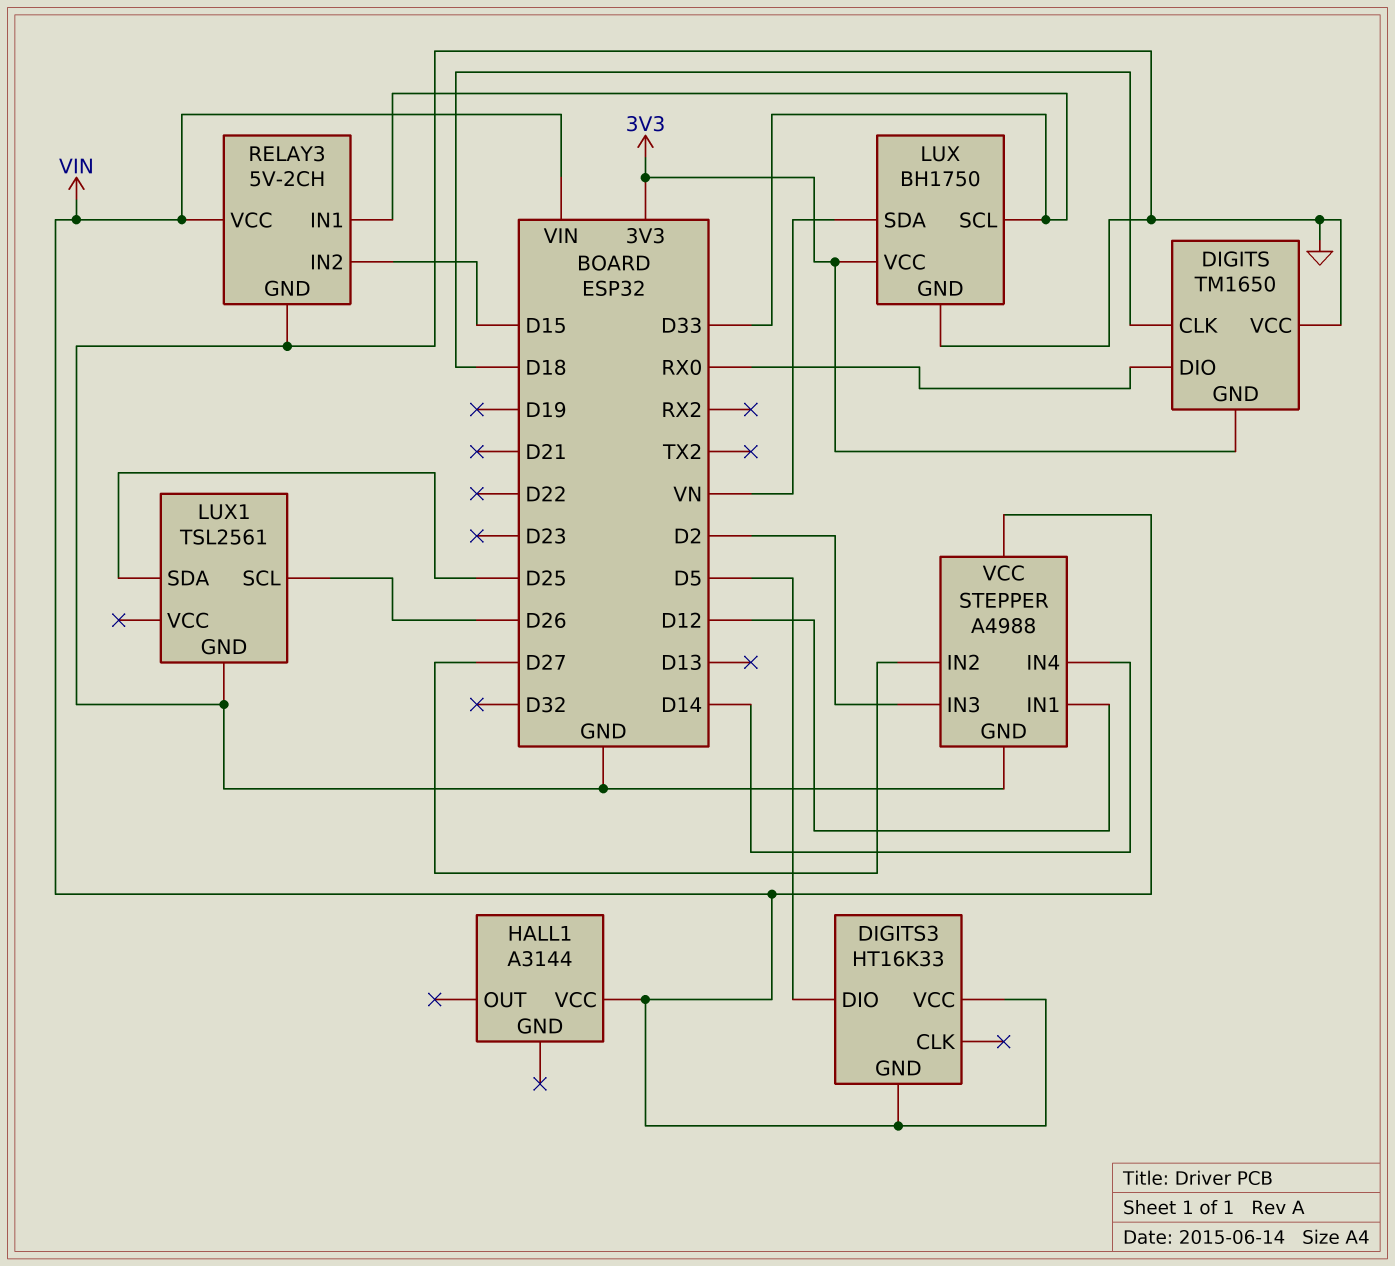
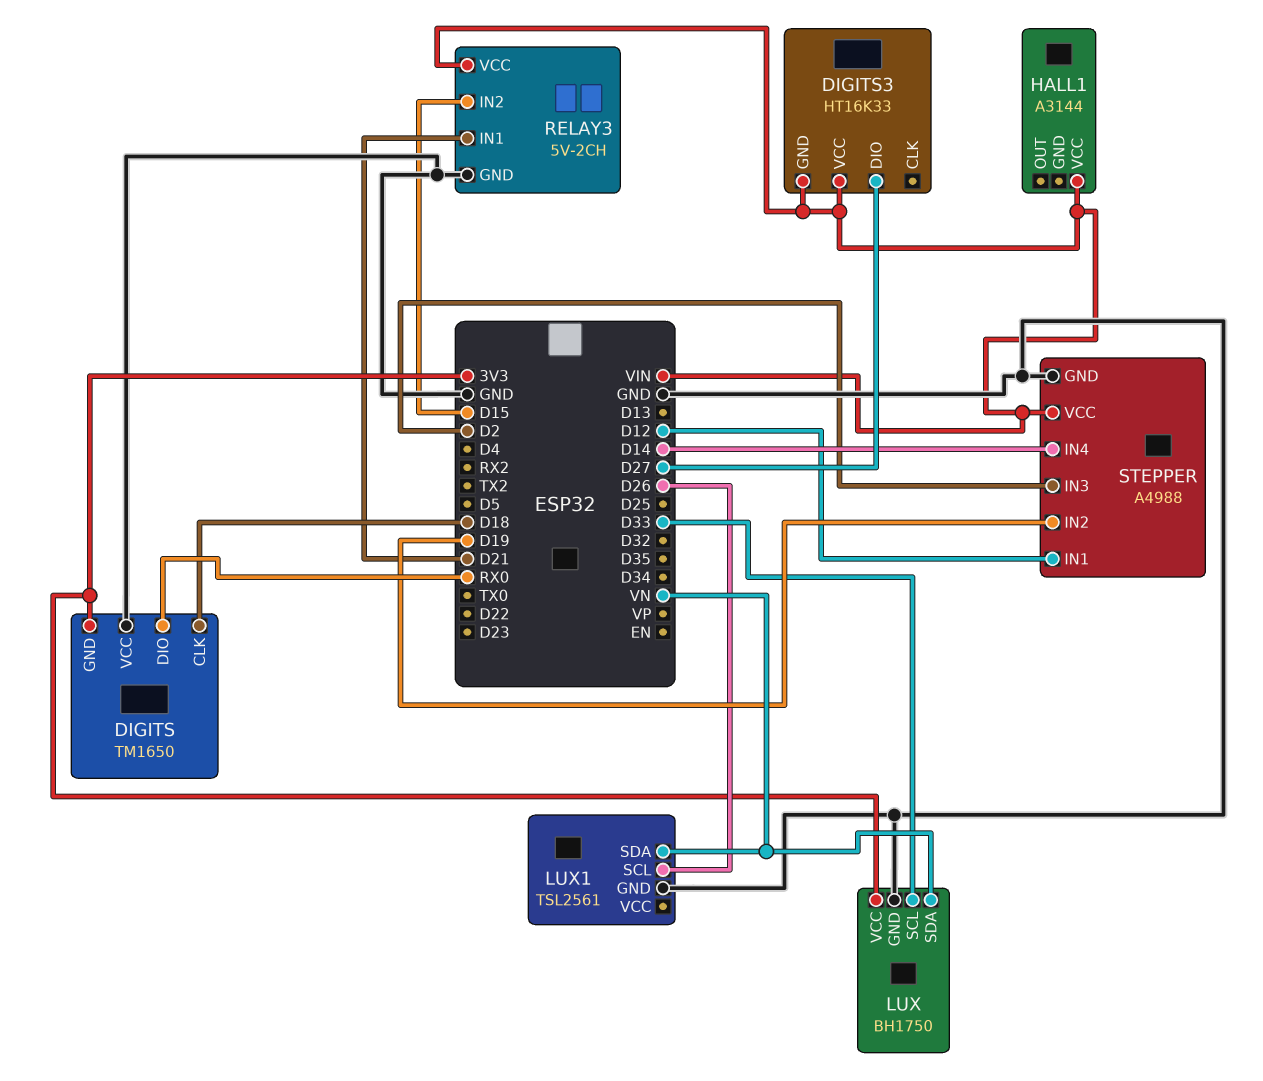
DIGITS3 pin DIO: D5 -> D27
LUX1 pin SDA: D25 -> VN
RELAY3 pin IN1: D33 -> D21
STEPPER pin IN2: D27 -> D19

